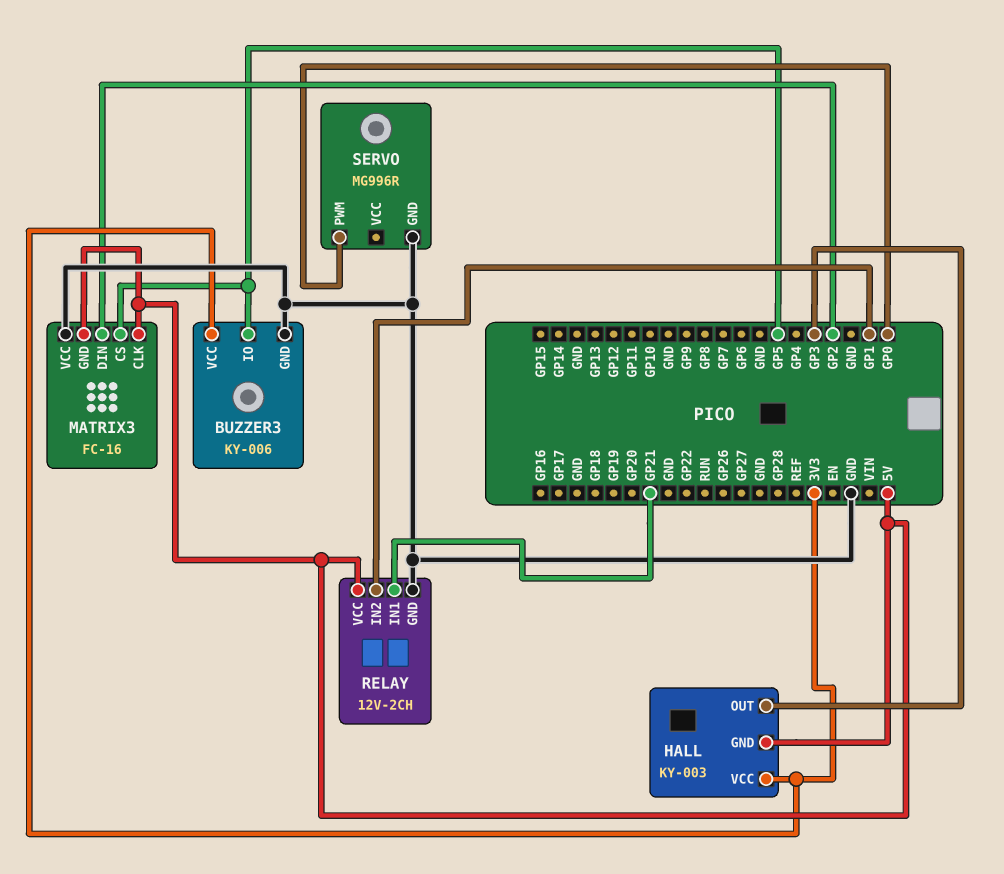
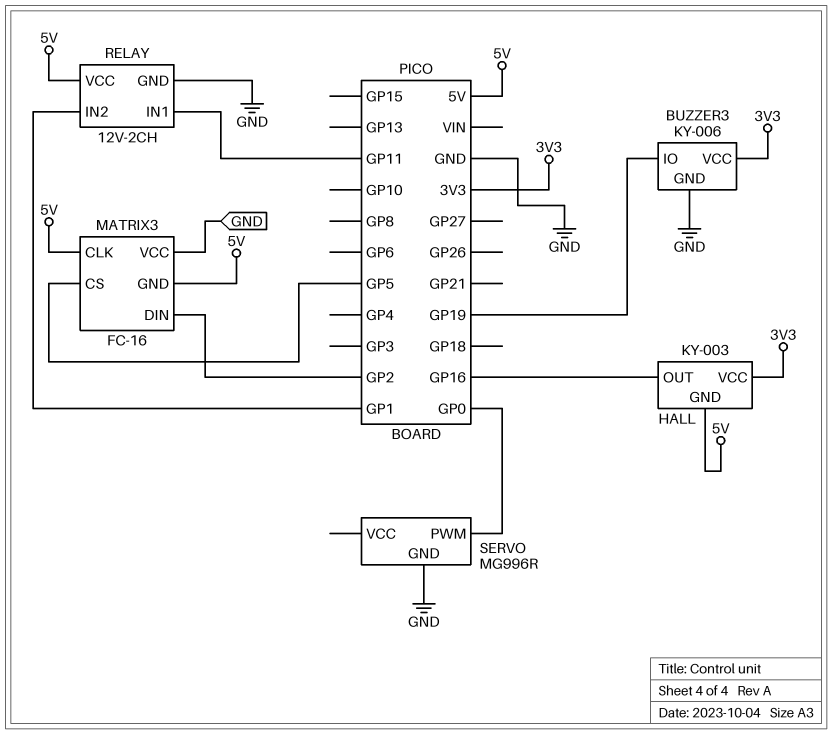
BUZZER3 pin IO: GP5 -> GP19
HALL pin OUT: GP3 -> GP16
RELAY pin IN1: GP21 -> GP11

